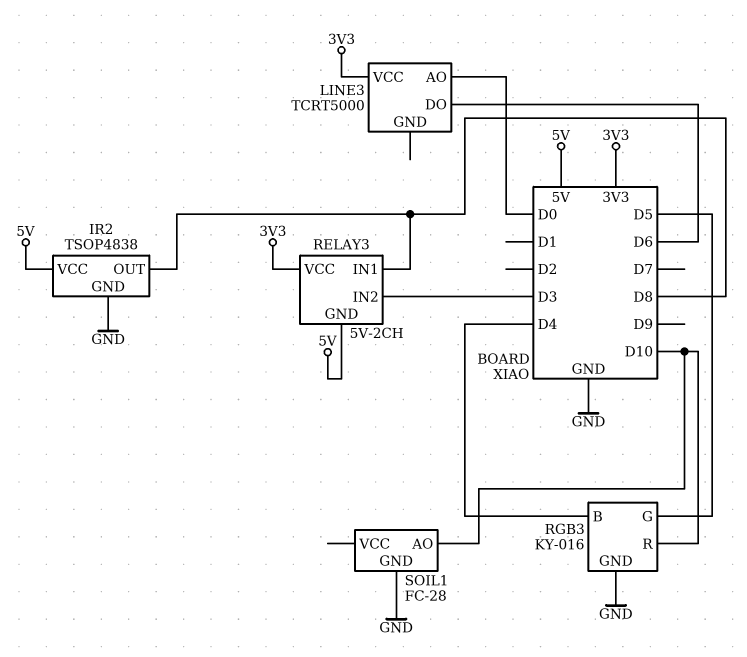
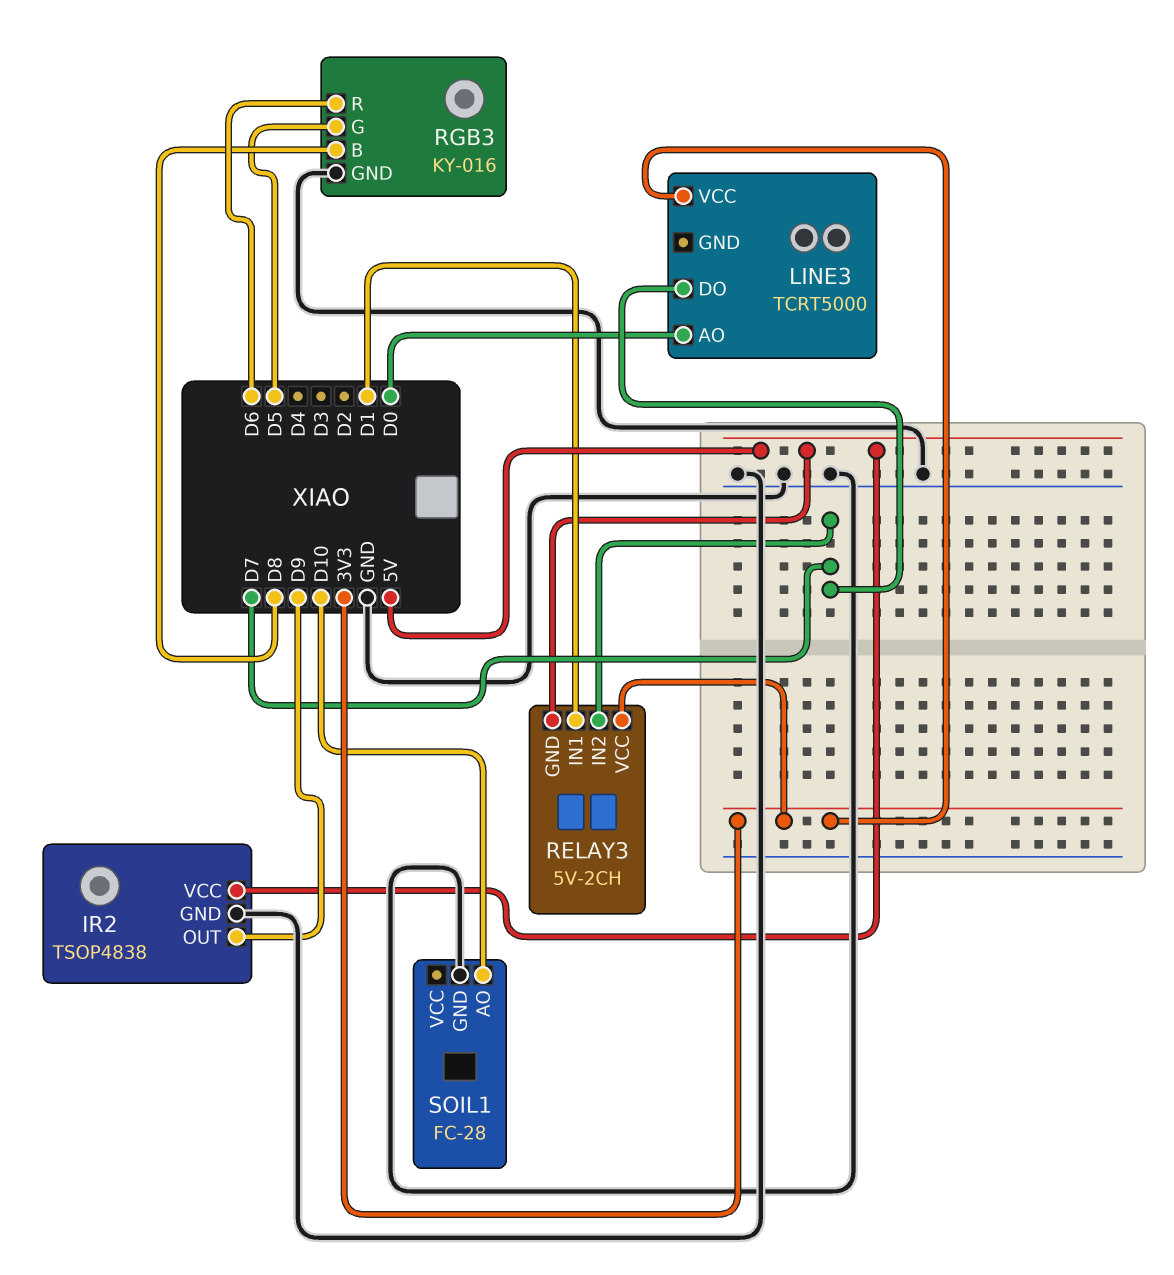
IR2 pin OUT: D8 -> D9
LINE3 pin DO: D6 -> D7
RELAY3 pin IN1: D8 -> D1
RELAY3 pin IN2: D3 -> D7
RGB3 pin B: D4 -> D8
RGB3 pin R: D10 -> D6

